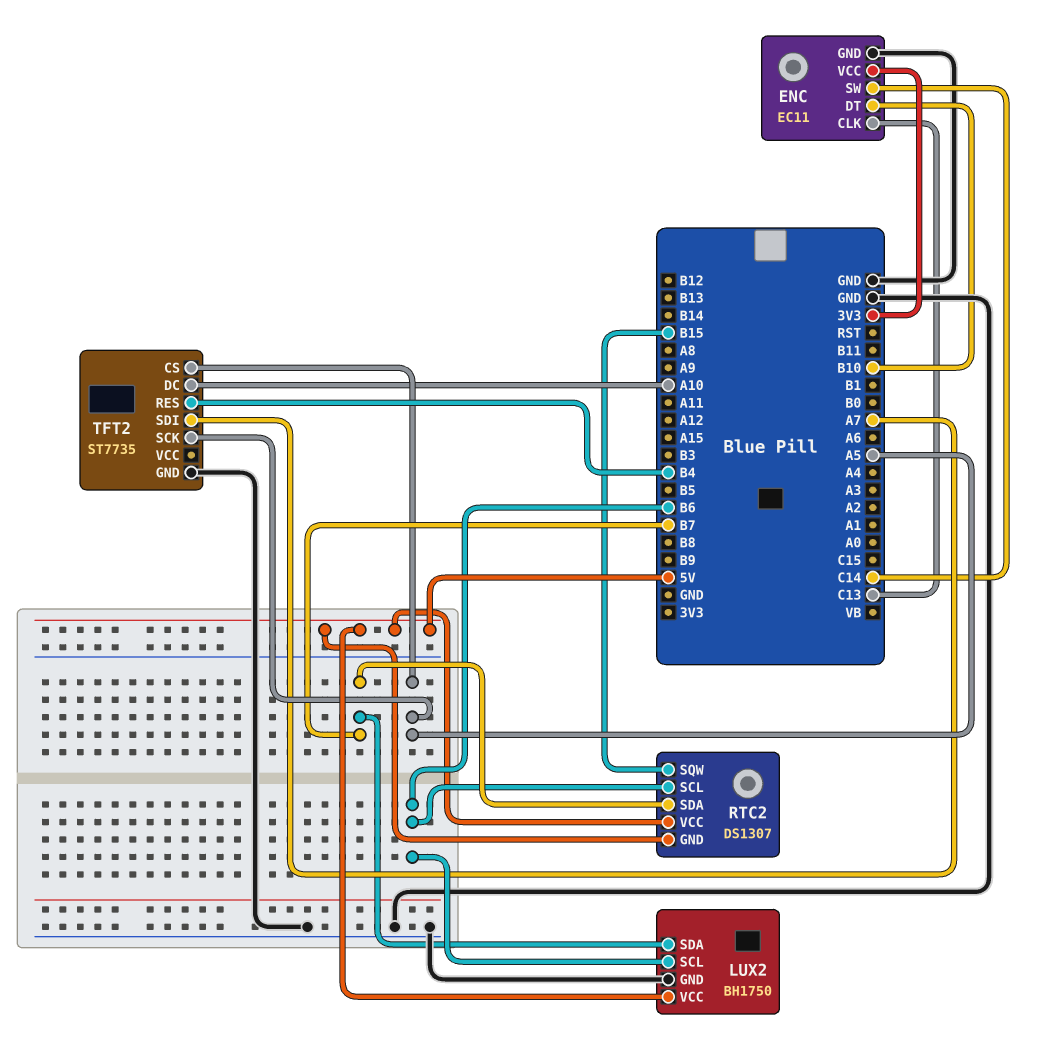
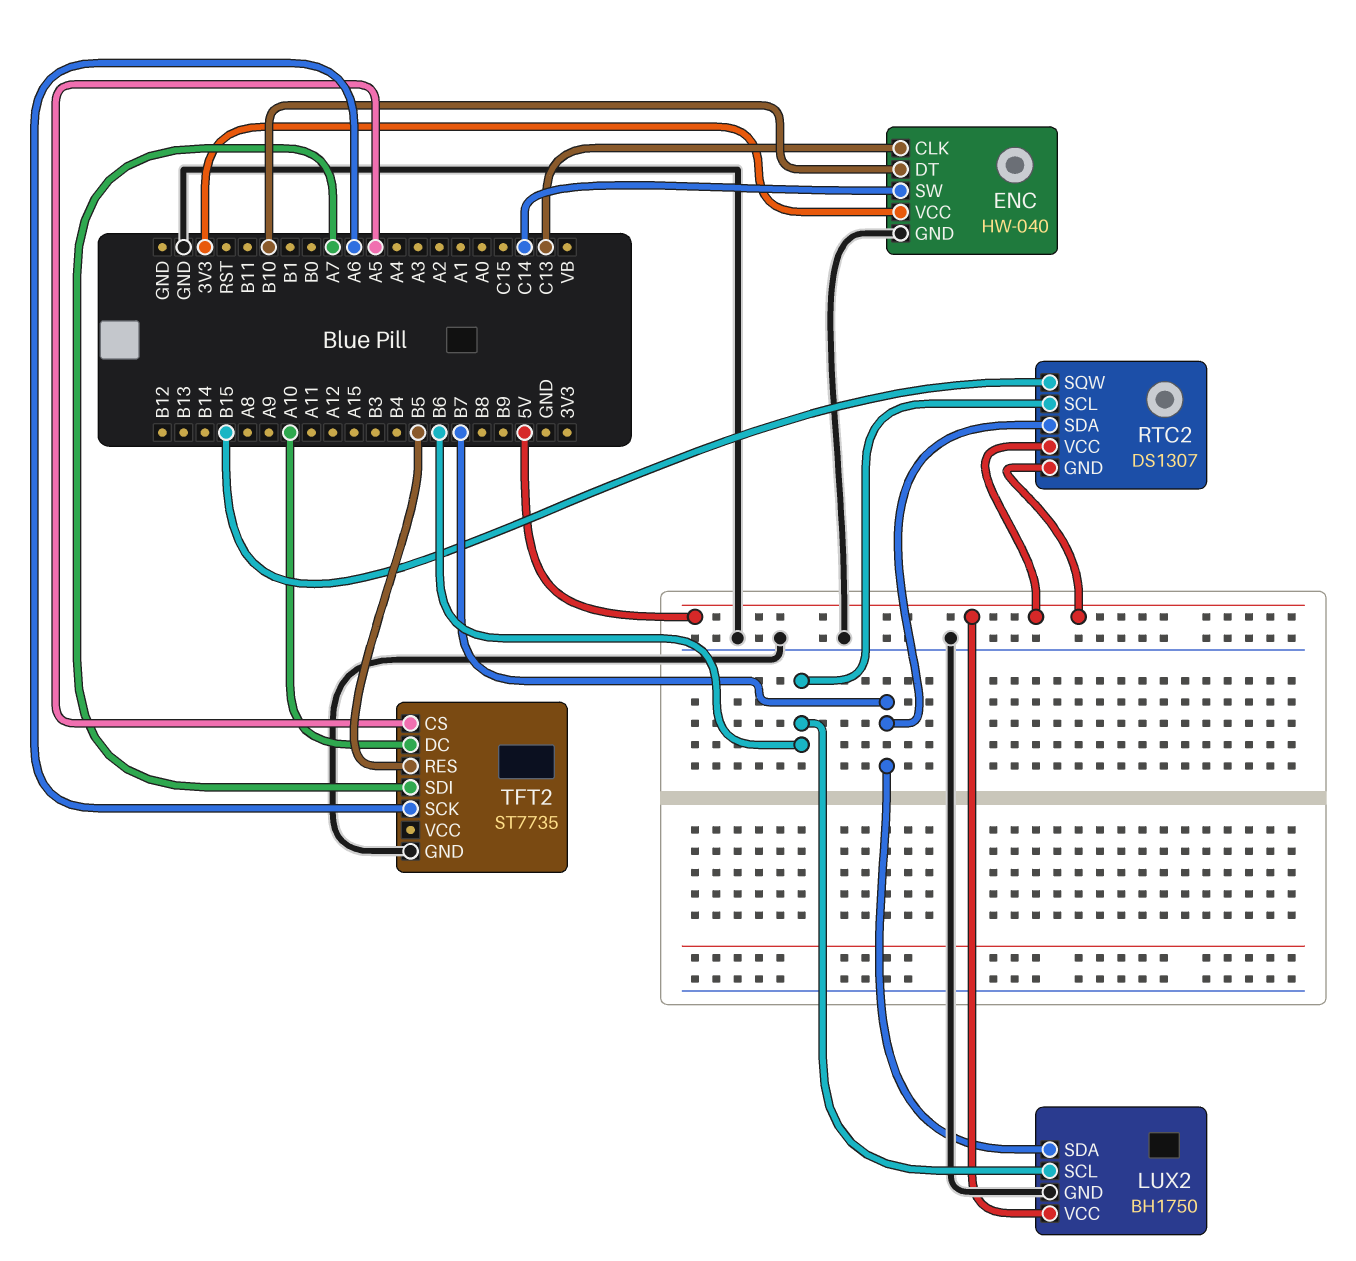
ENC: EC11 -> HW-040
TFT2 pin RES: B4 -> B5
TFT2 pin SCK: A5 -> A6

